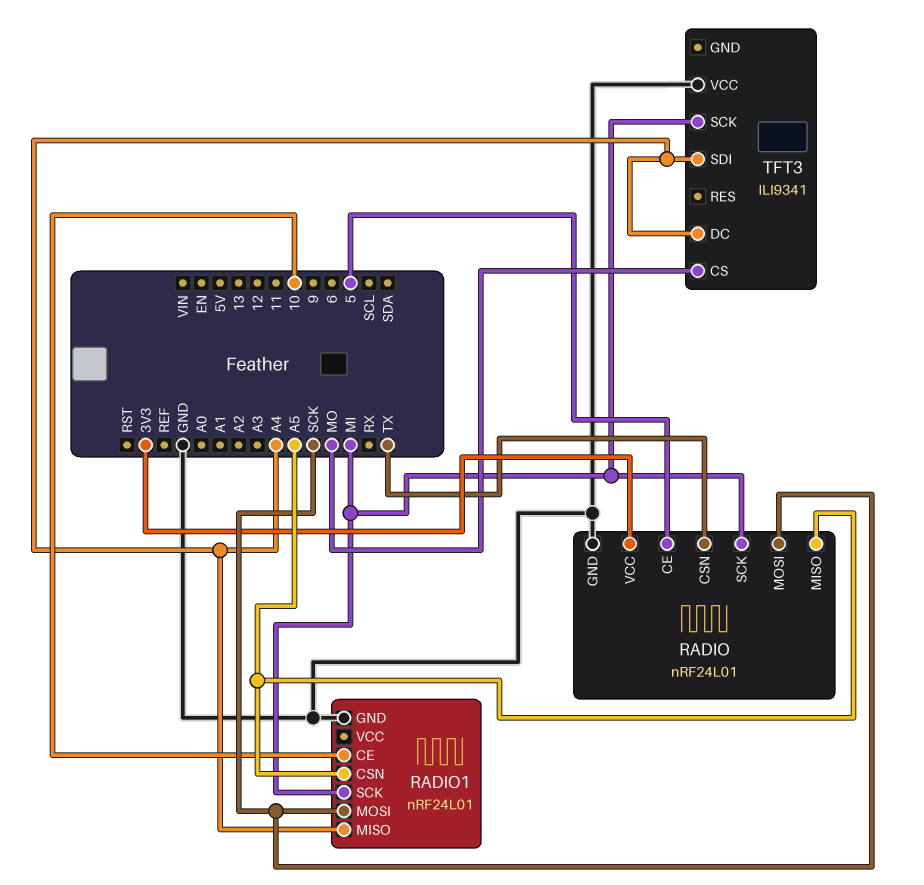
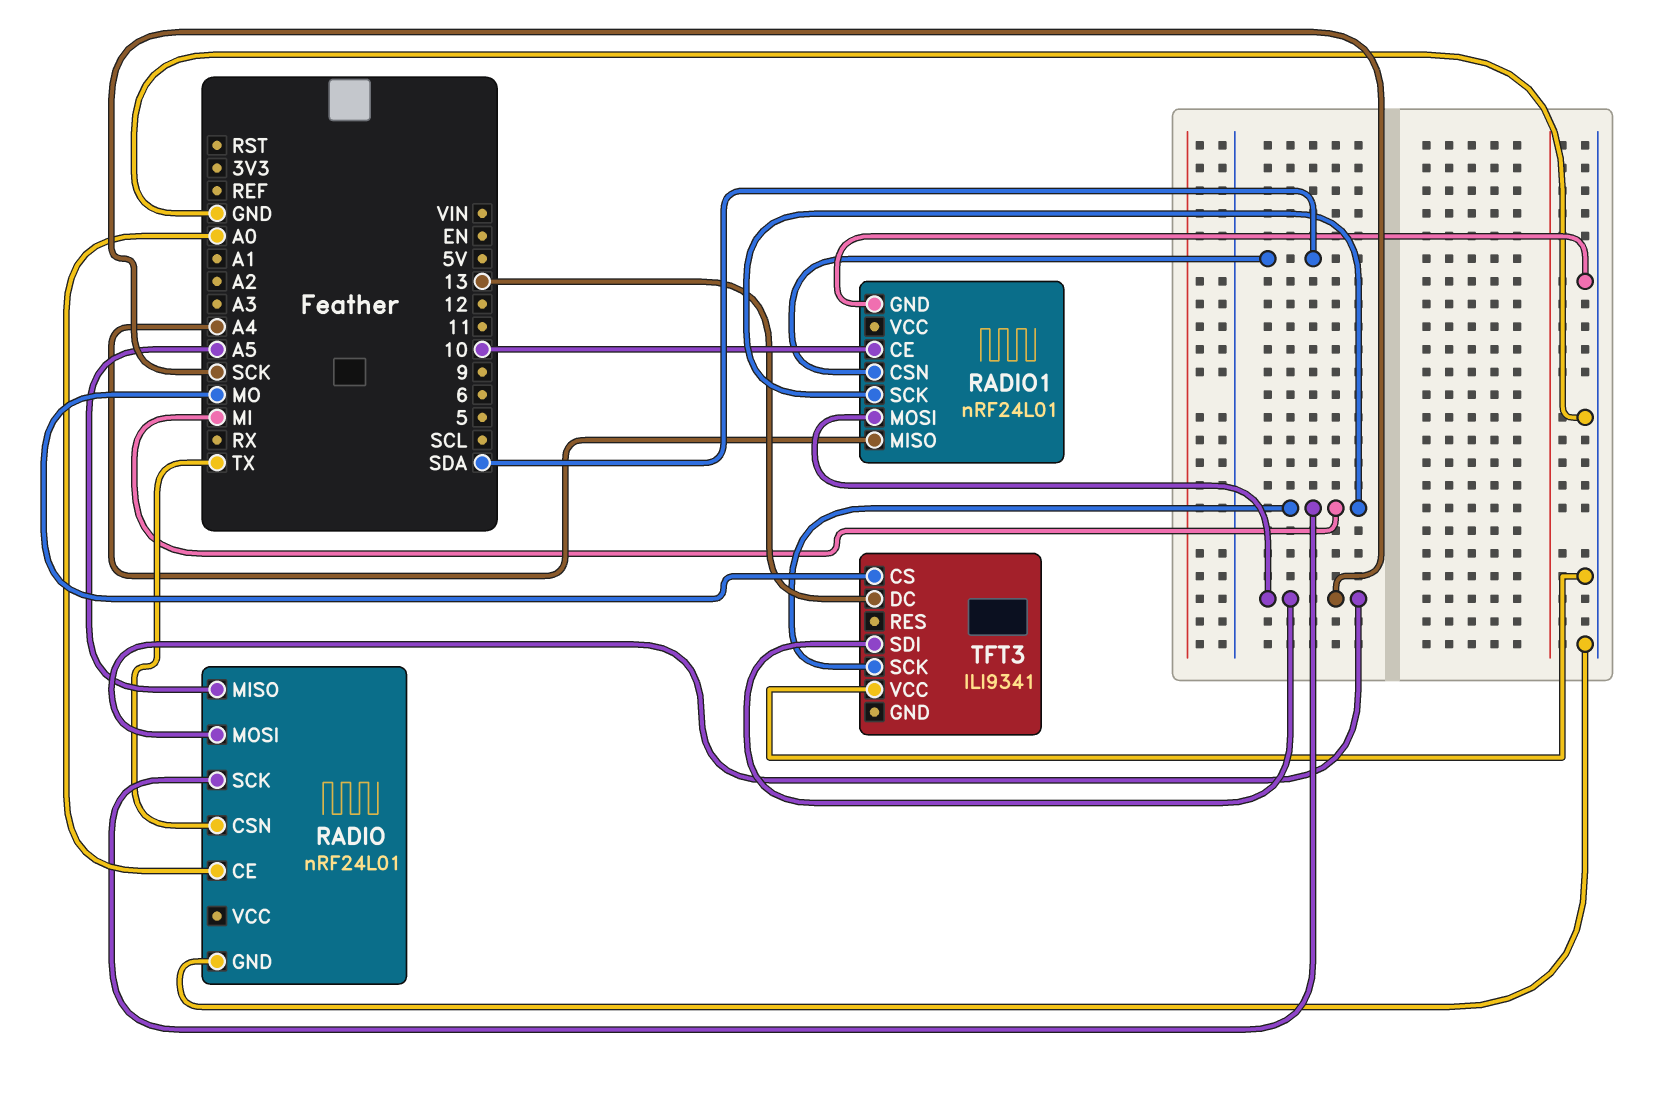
RADIO pin CE: 5 -> A0
RADIO pin VCC: 3V3 -> none
RADIO1 pin CSN: A5 -> SDA
TFT3 pin DC: A4 -> 13
TFT3 pin SDI: A4 -> SCK

